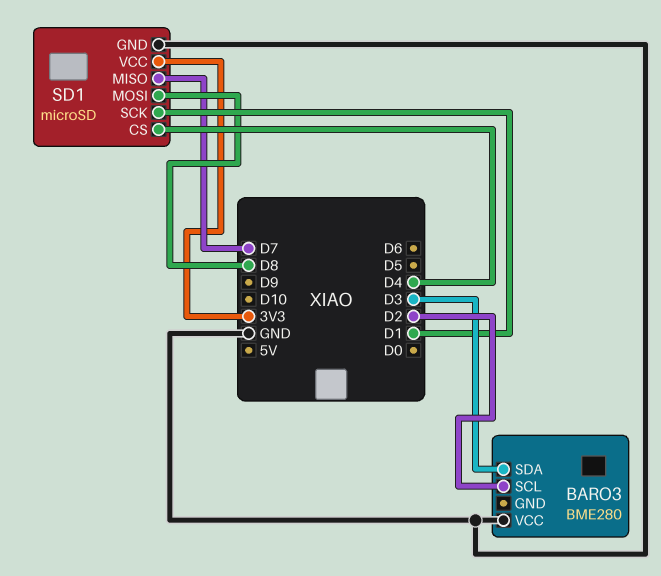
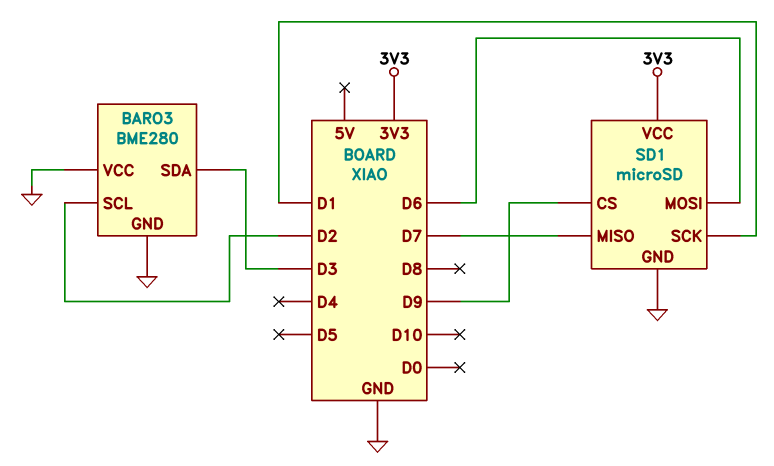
BARO3 pin GND: none -> GND
SD1 pin CS: D4 -> D9
SD1 pin MOSI: D8 -> D6

